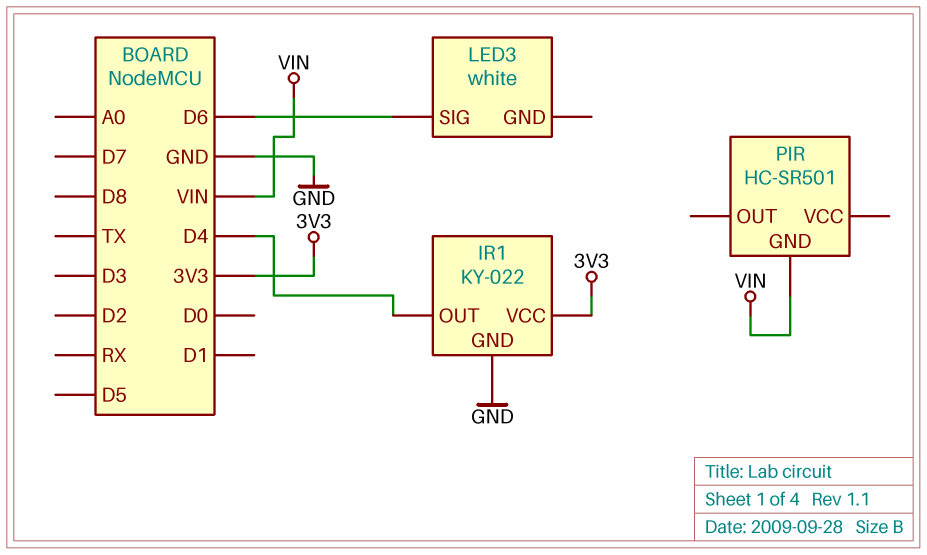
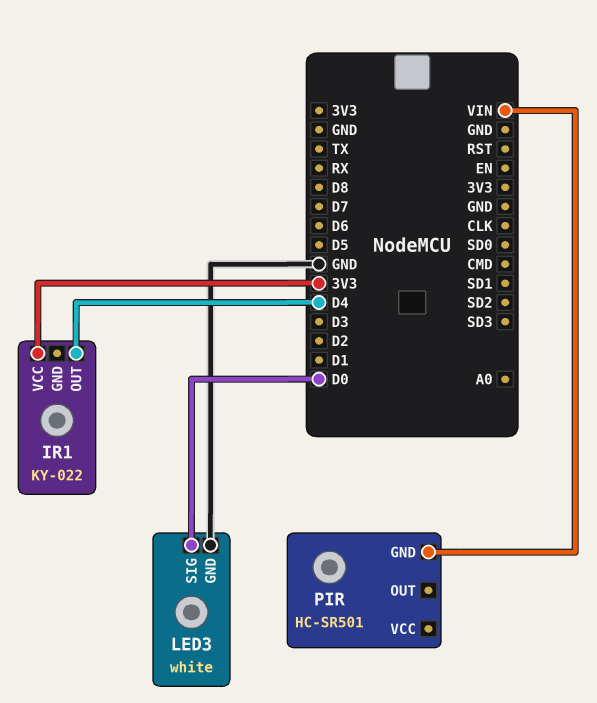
IR1 pin GND: GND -> none
LED3 pin GND: none -> GND
LED3 pin SIG: D6 -> D0

